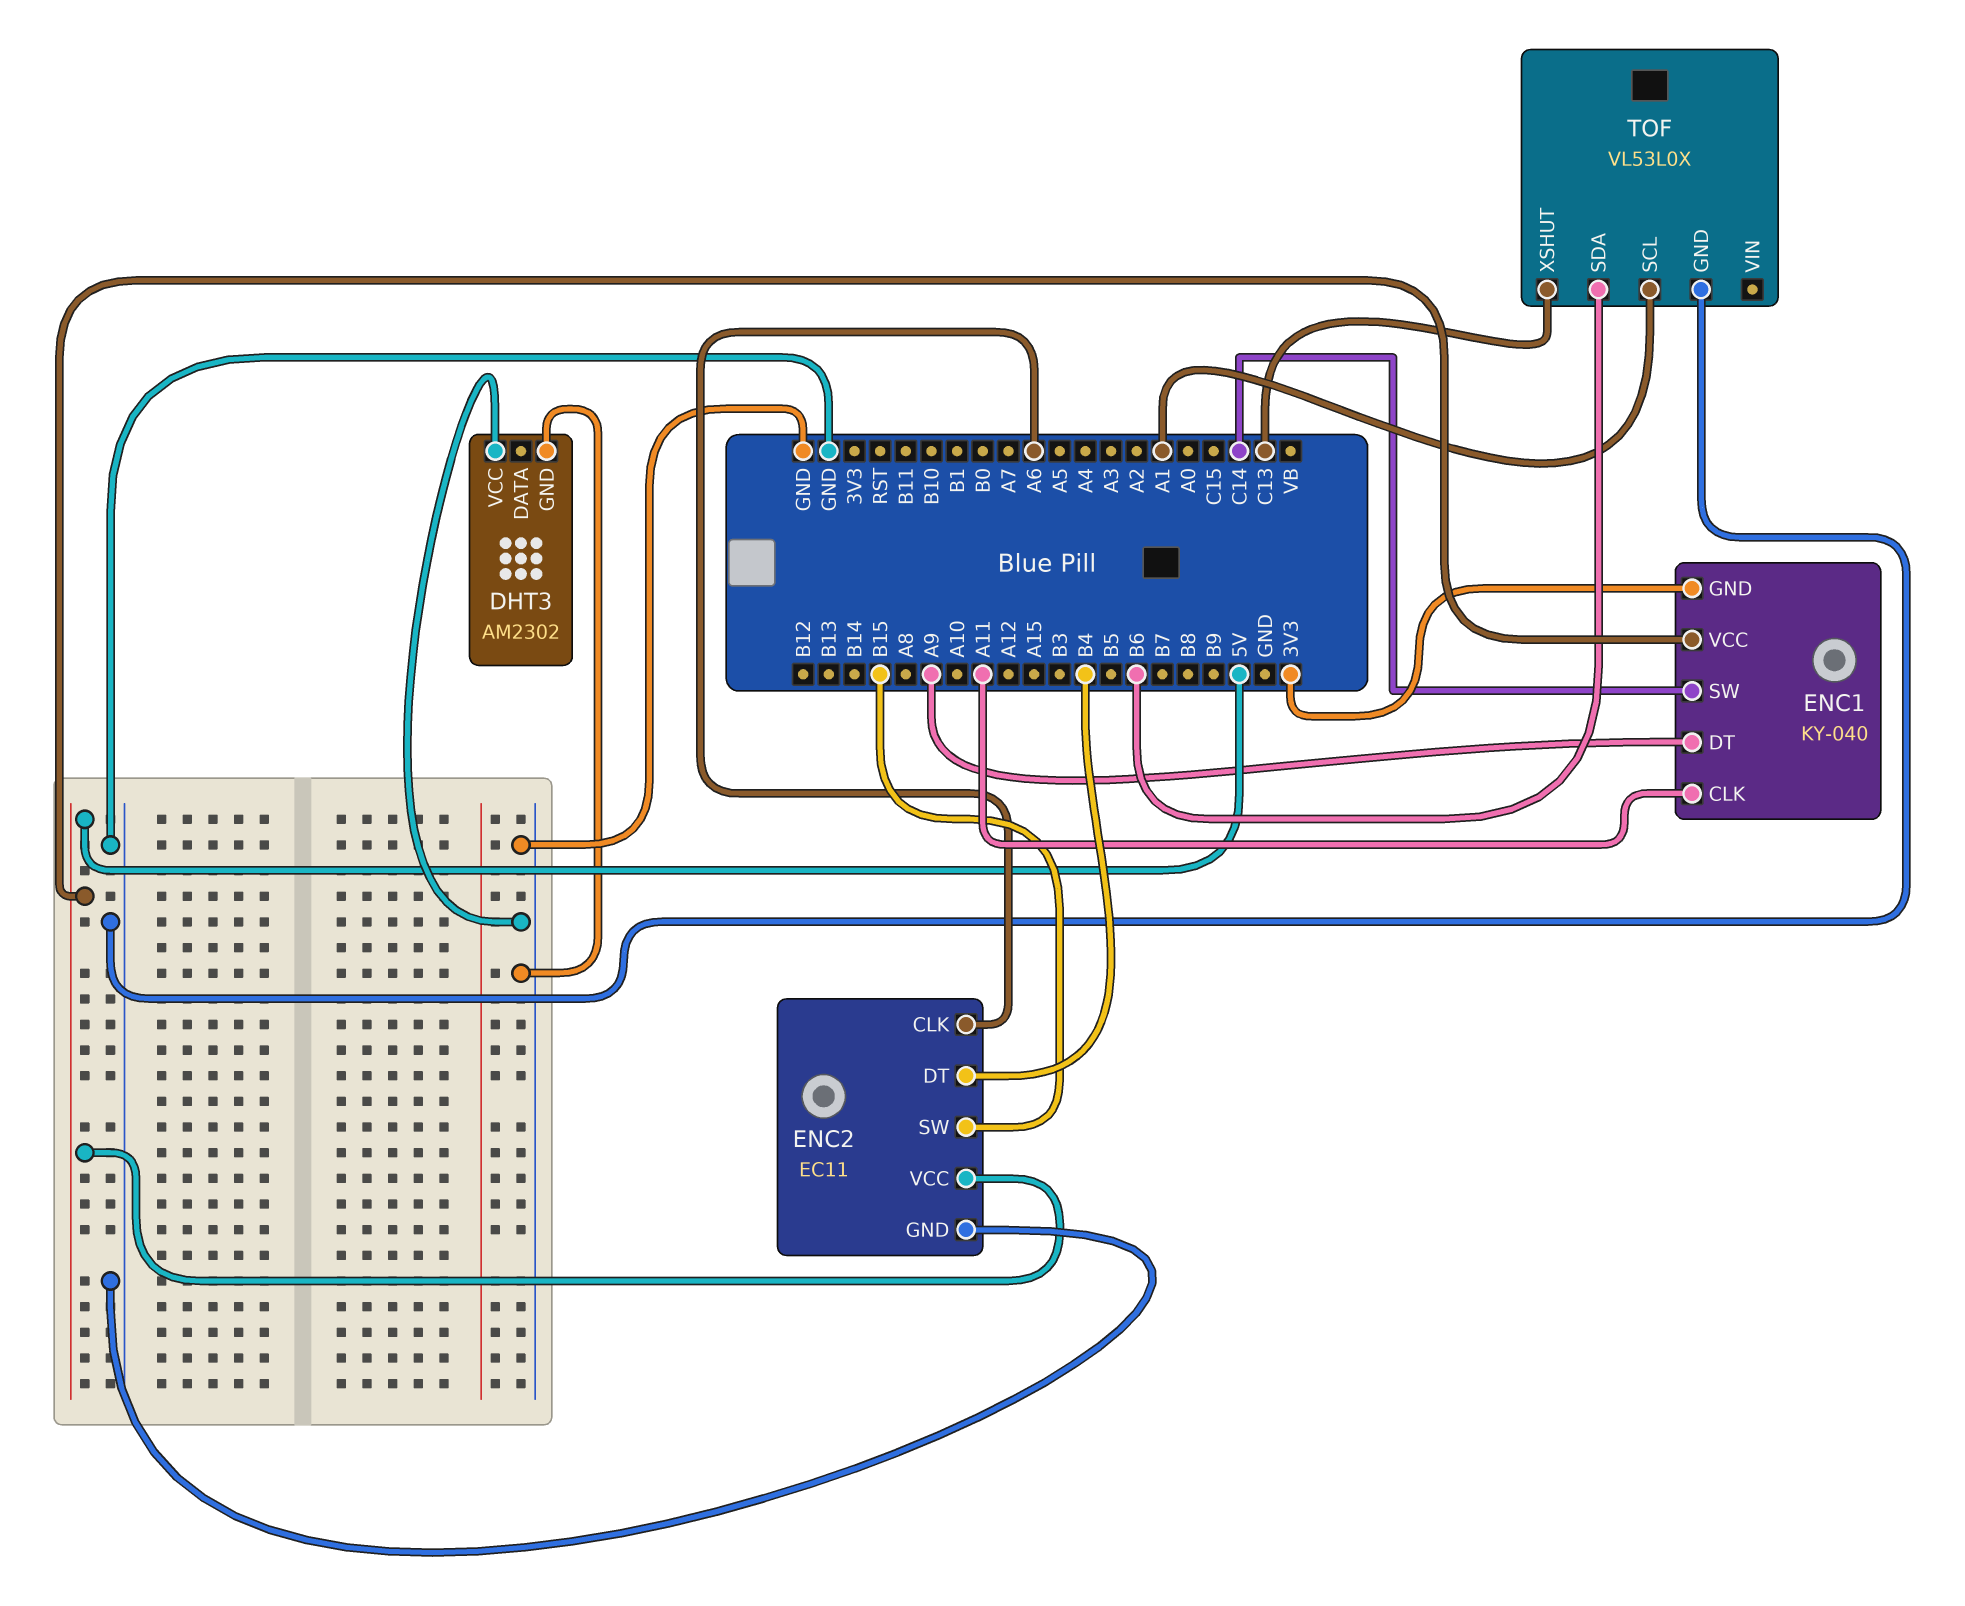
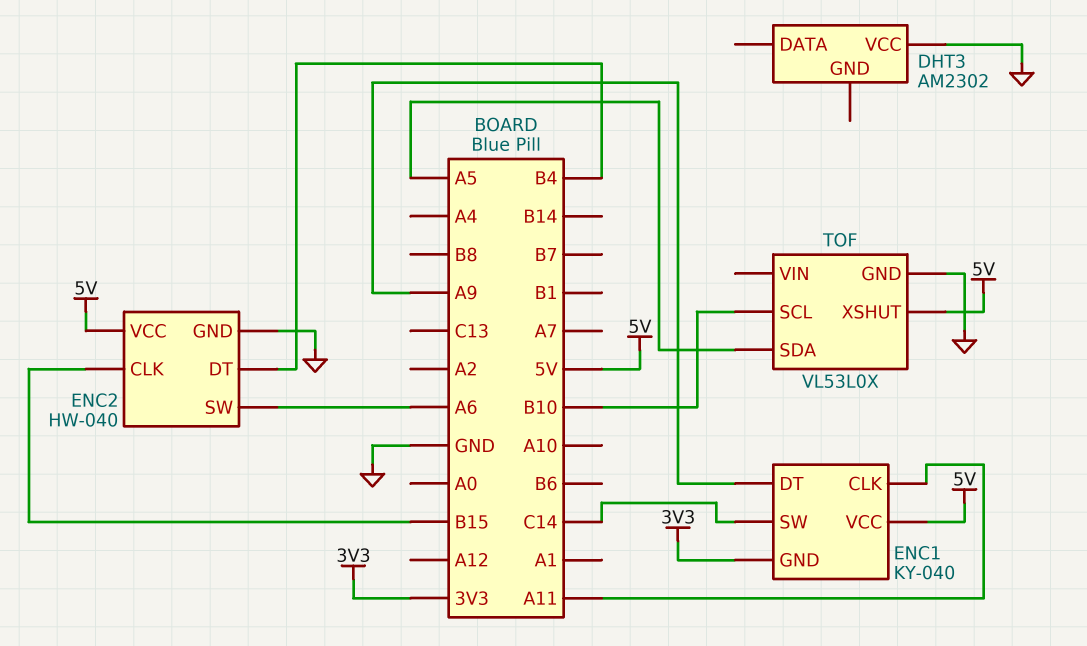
DHT3 pin GND: GND -> none
ENC2: EC11 -> HW-040
ENC2 pin CLK: A6 -> B15
ENC2 pin SW: B15 -> A6
TOF pin SCL: A1 -> B10
TOF pin SDA: B6 -> A5
TOF pin XSHUT: C13 -> 5V

